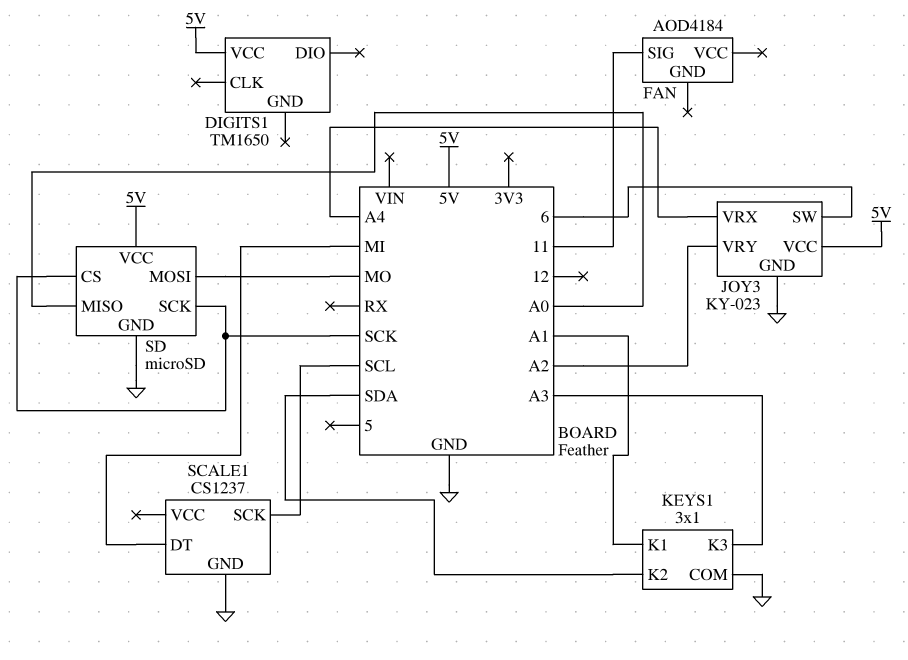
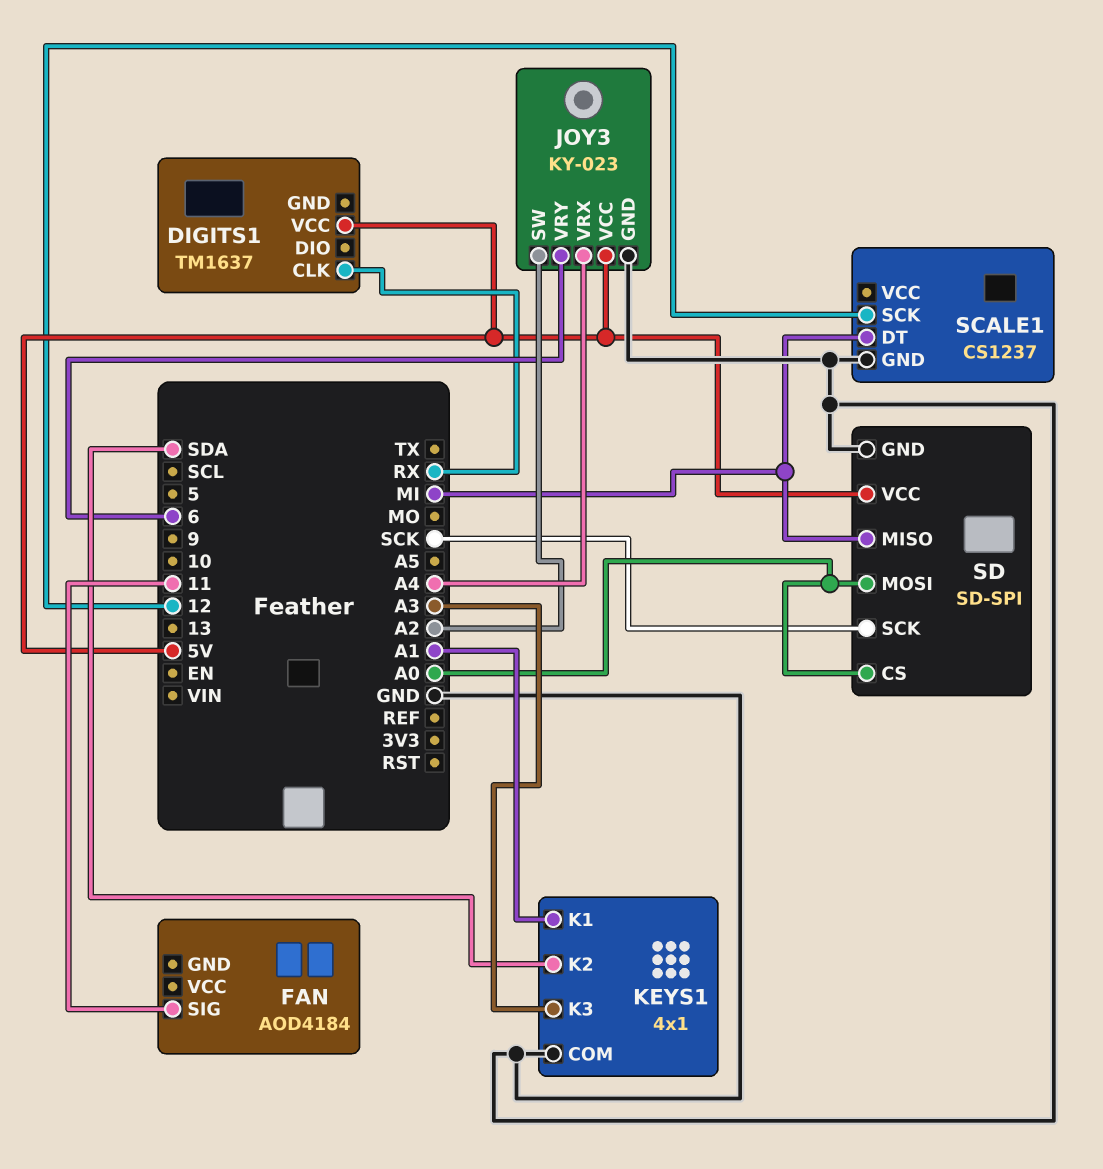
DIGITS1: TM1650 -> TM1637
DIGITS1 pin CLK: none -> RX
JOY3 pin SW: 6 -> A2
JOY3 pin VRY: A2 -> 6
KEYS1: 3x1 -> 4x1
SCALE1 pin SCK: SCL -> 12
SD: microSD -> SD-SPI
SD pin CS: SCK -> A0
SD pin MISO: A0 -> MI
SD pin MOSI: MO -> A0

